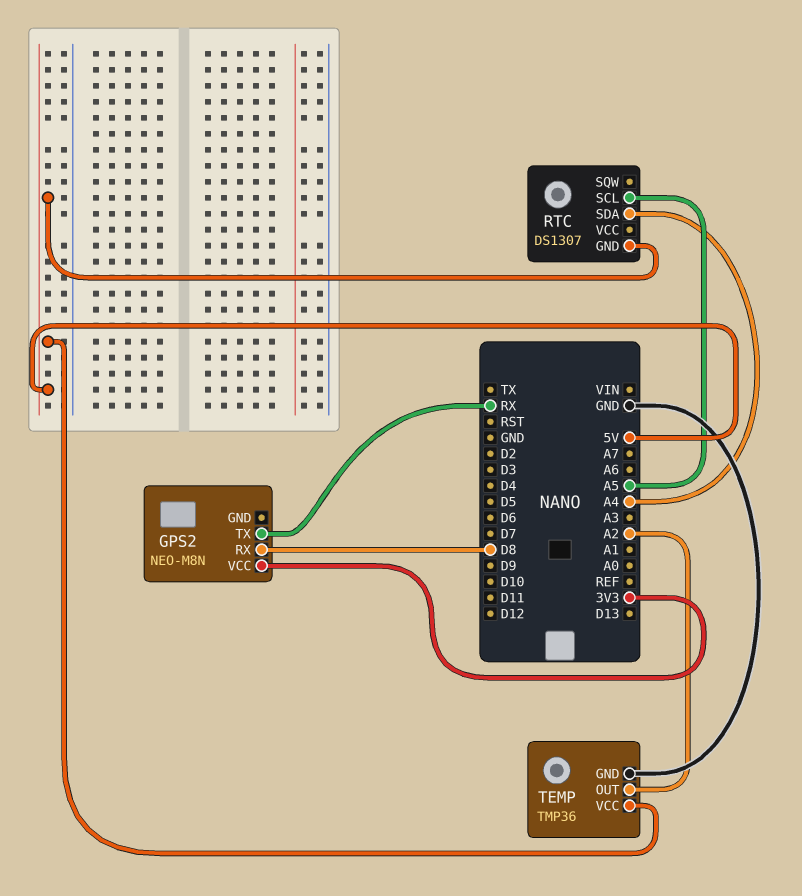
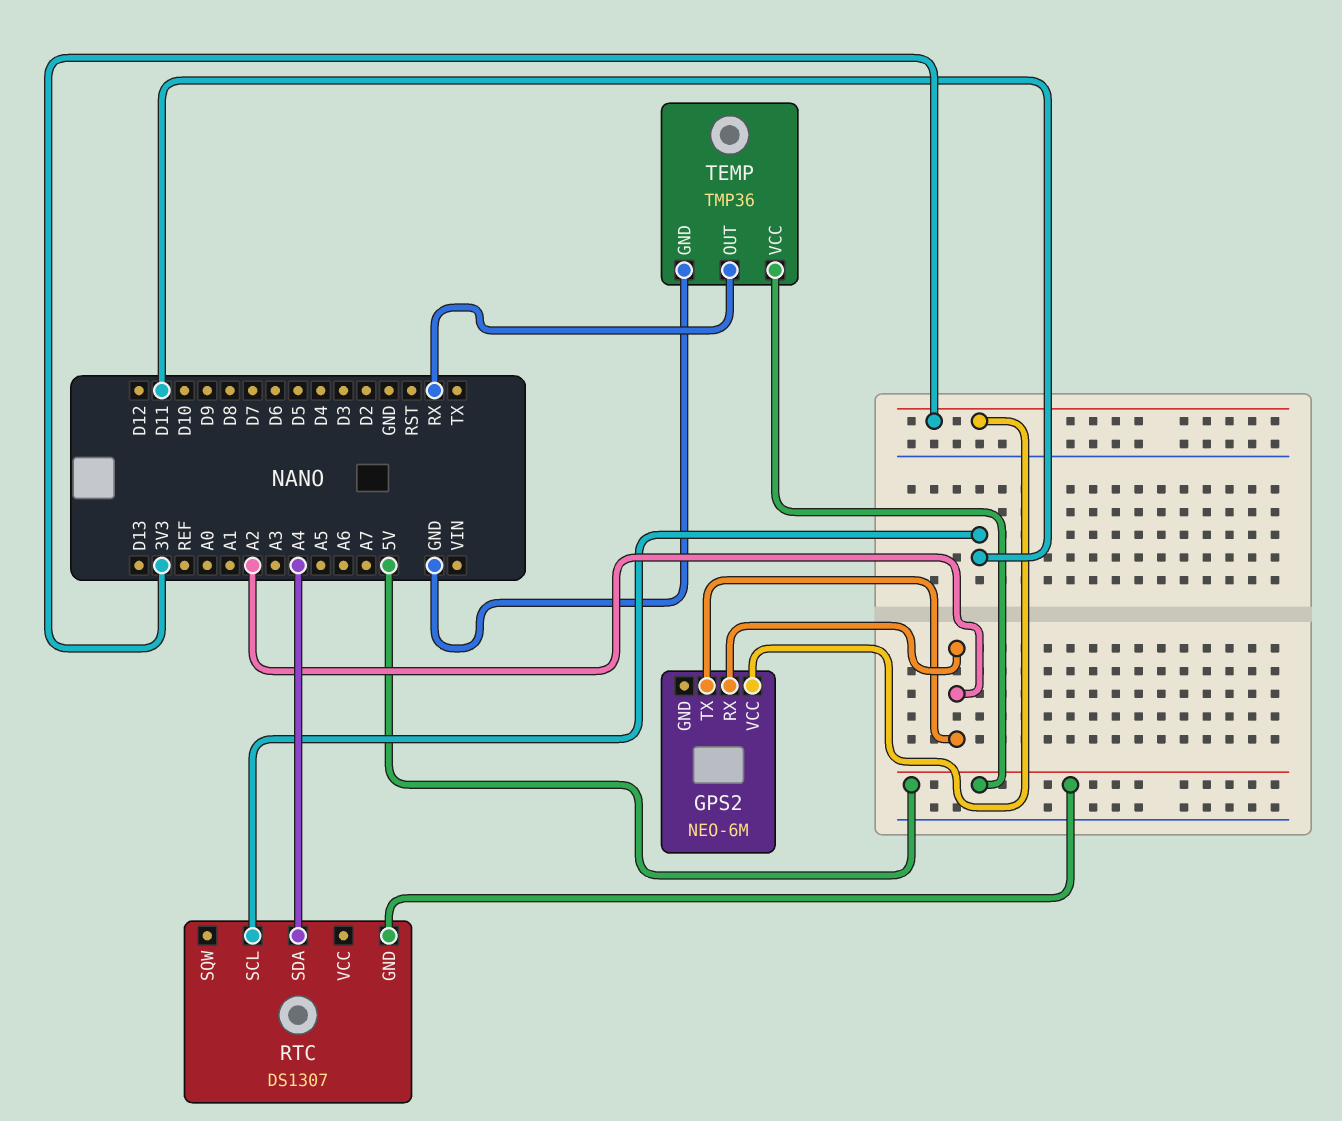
GPS2: NEO-M8N -> NEO-6M
GPS2 pin RX: D8 -> A2
GPS2 pin TX: RX -> A2
RTC pin SCL: A5 -> D11
TEMP pin OUT: A2 -> RX

